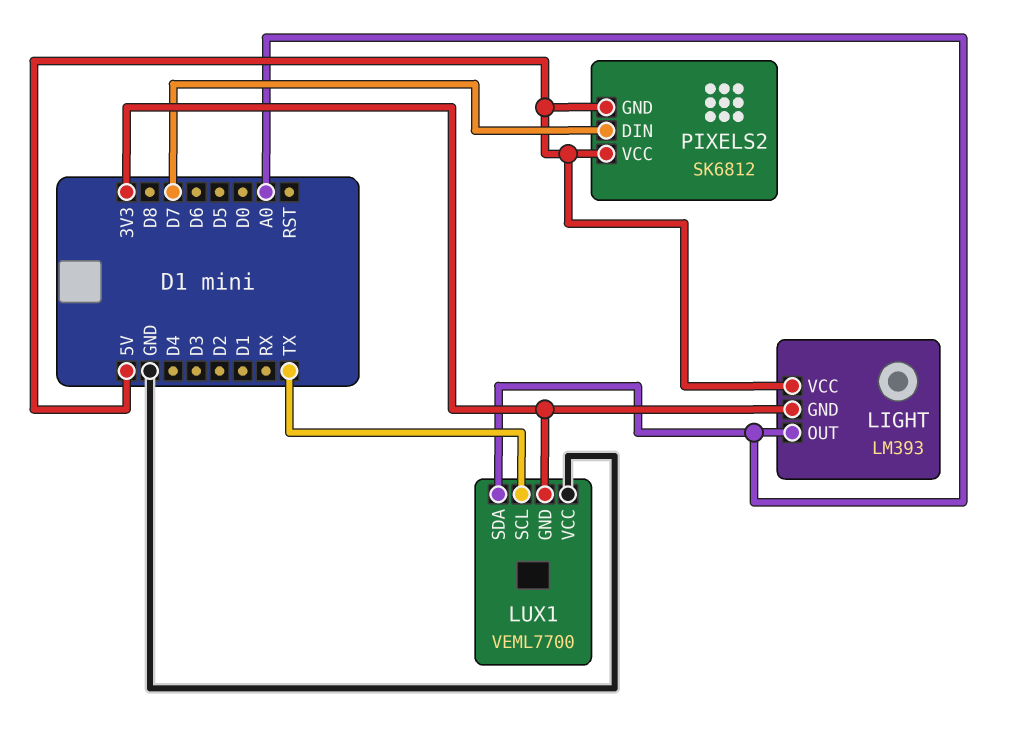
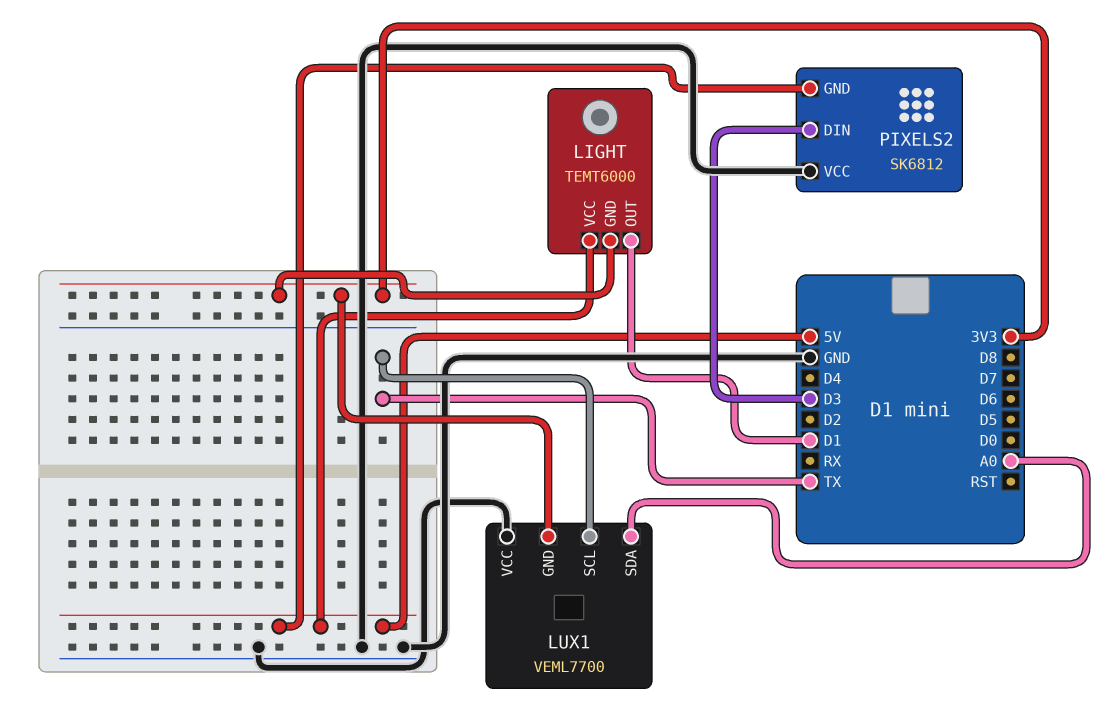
LIGHT: LM393 -> TEMT6000
LIGHT pin OUT: A0 -> D1
PIXELS2 pin DIN: D7 -> D3
PIXELS2 pin VCC: 5V -> GND

